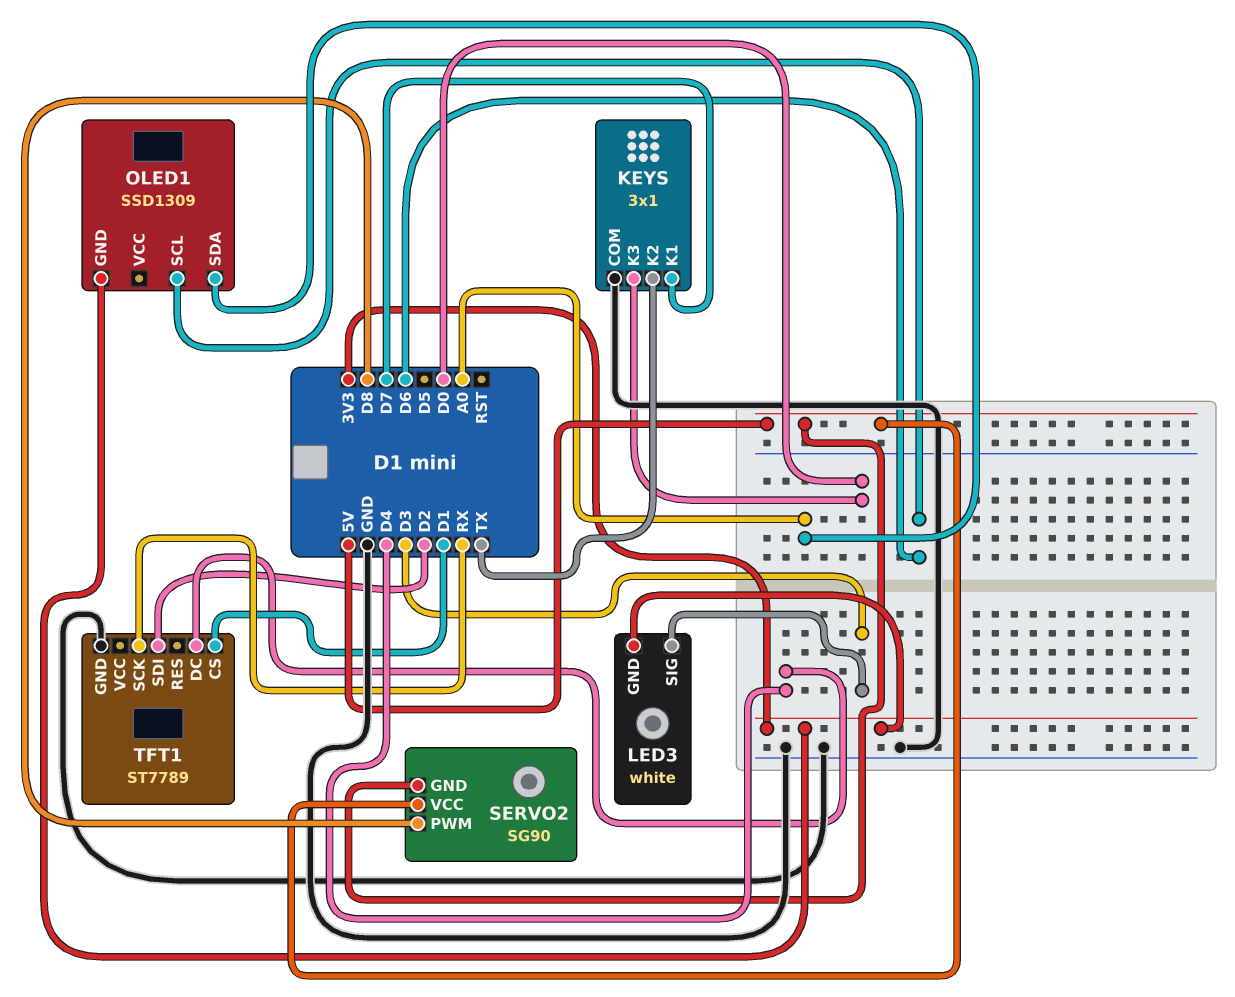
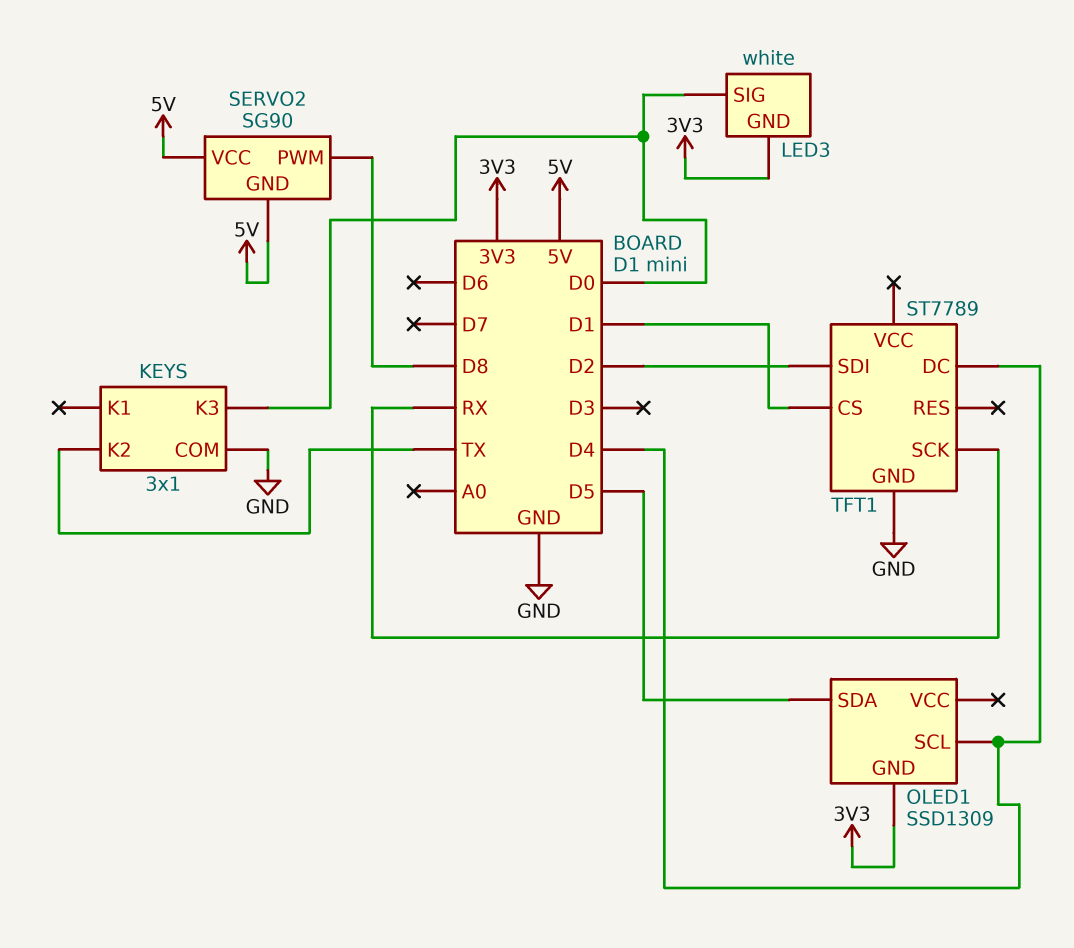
KEYS pin K1: D7 -> none
LED3 pin SIG: D3 -> D0
OLED1 pin SCL: D6 -> D4
OLED1 pin SDA: A0 -> D5

